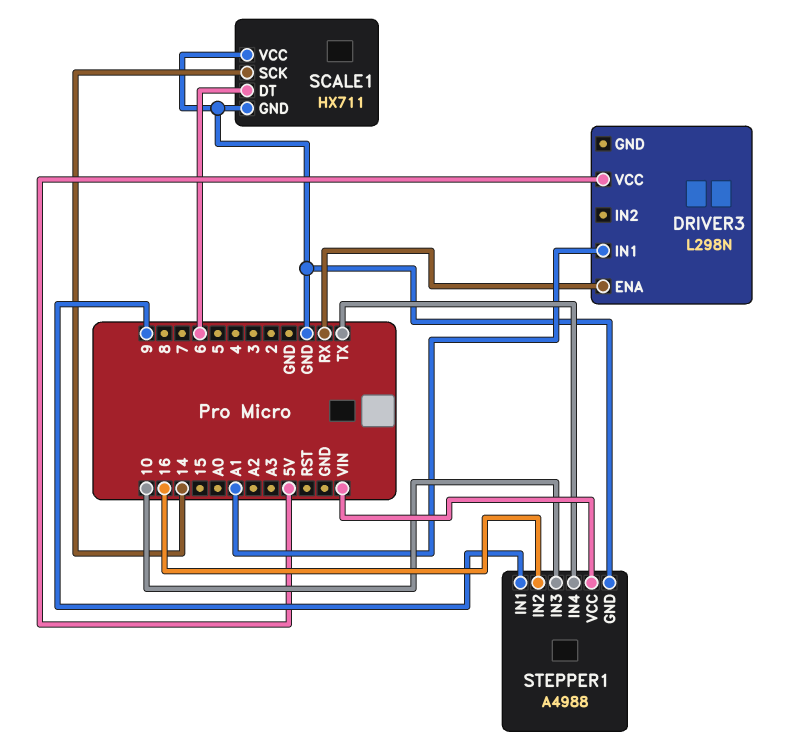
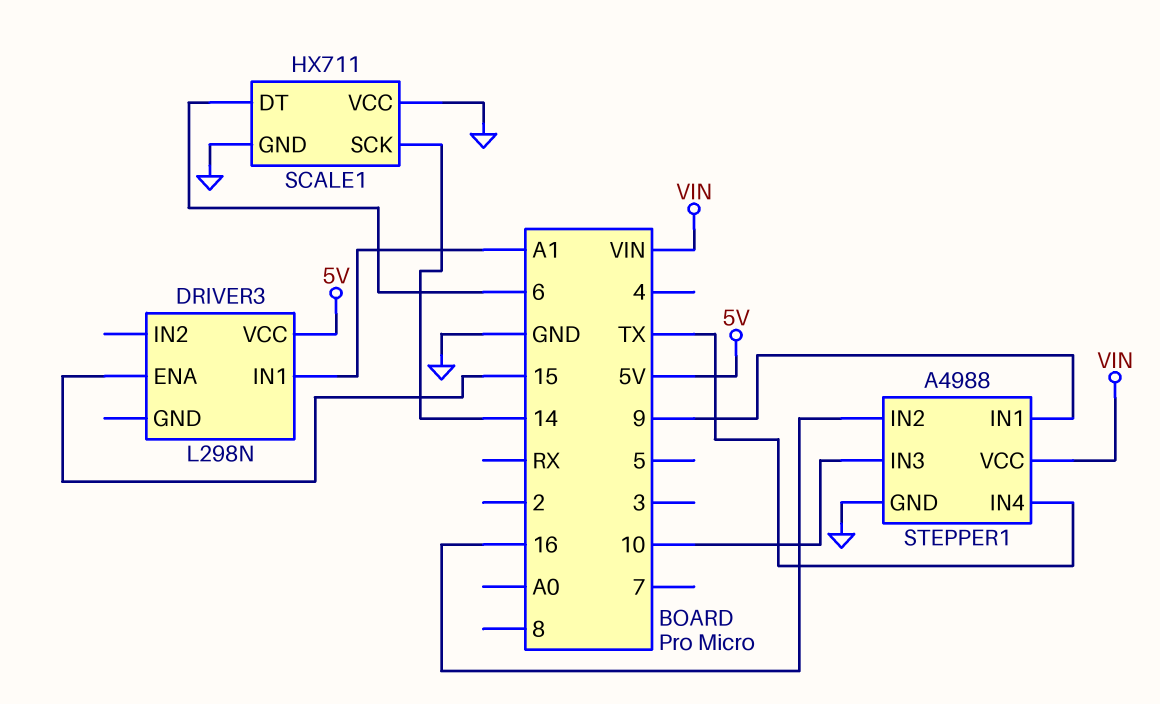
DRIVER3 pin ENA: RX -> 15

